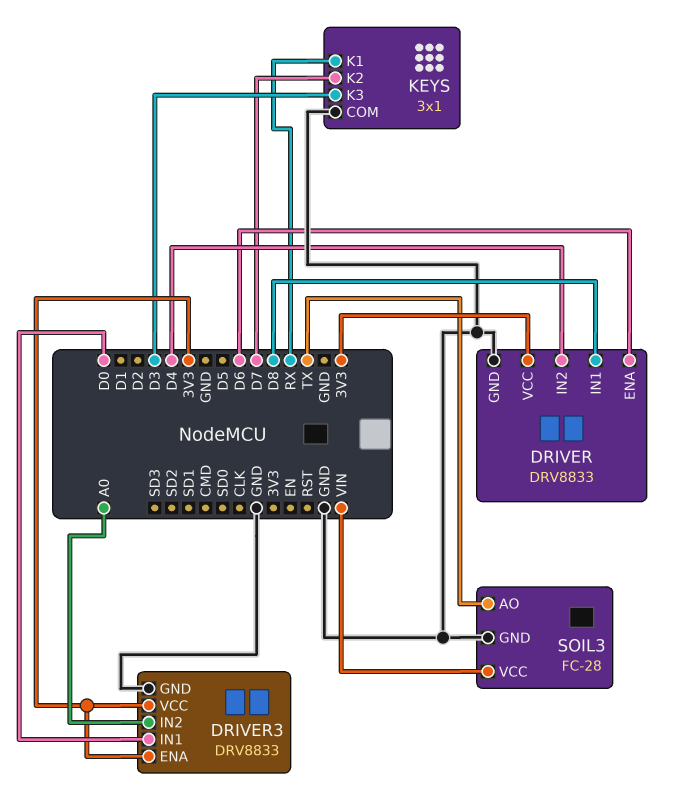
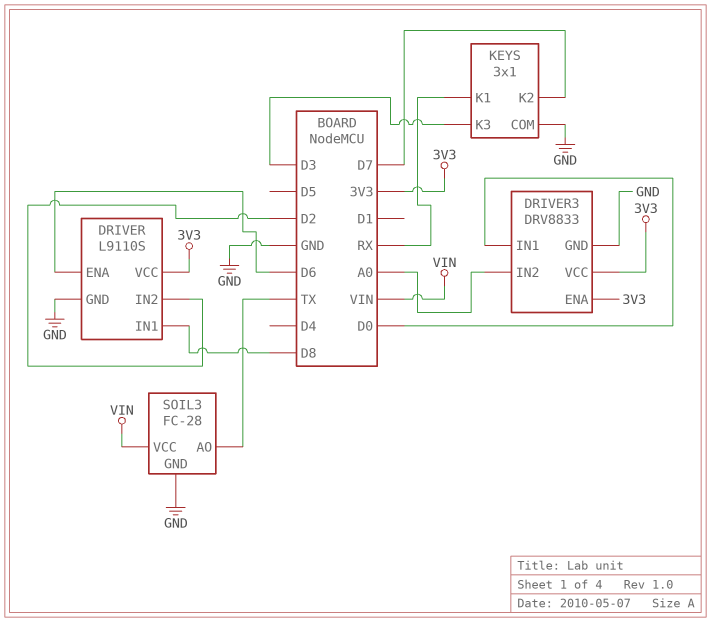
DRIVER: DRV8833 -> L9110S
DRIVER pin IN2: D4 -> D2

